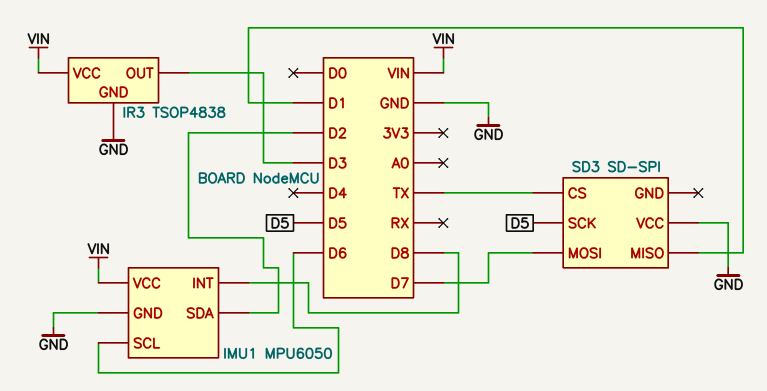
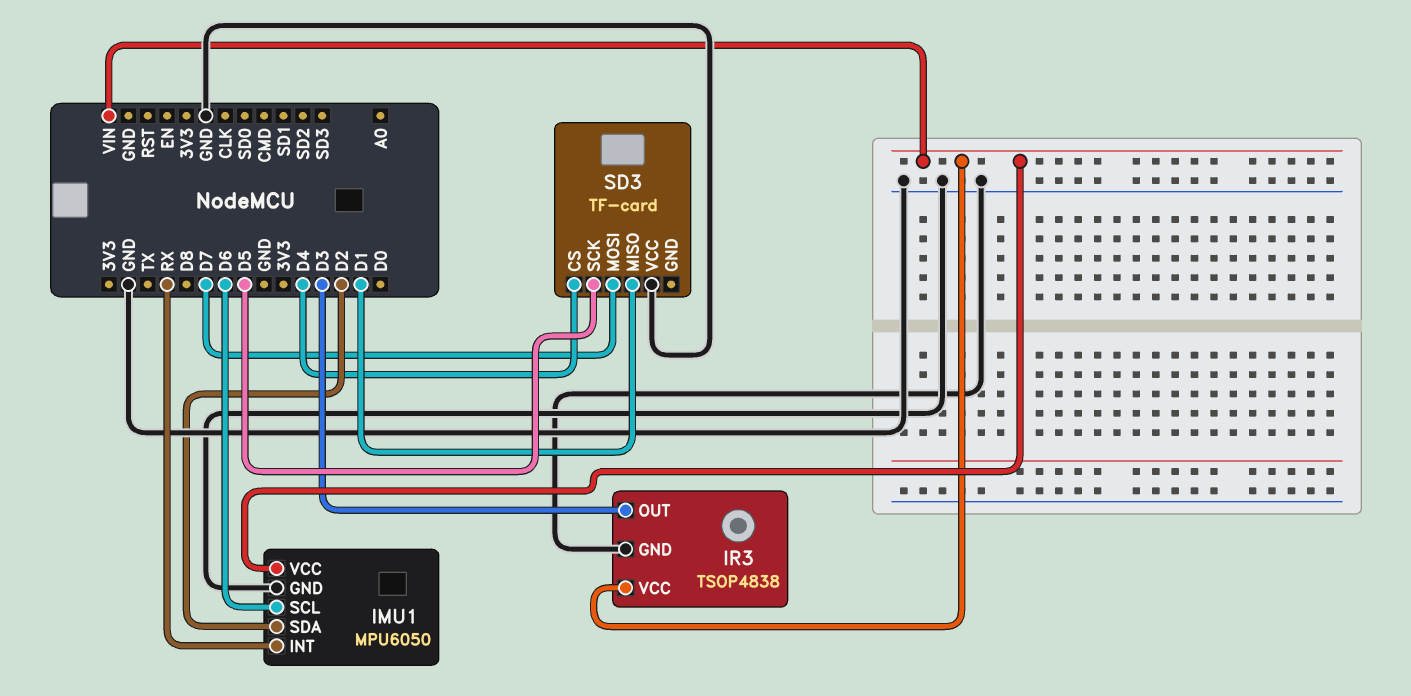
IMU1 pin INT: D8 -> RX
SD3: SD-SPI -> TF-card
SD3 pin CS: TX -> D4

